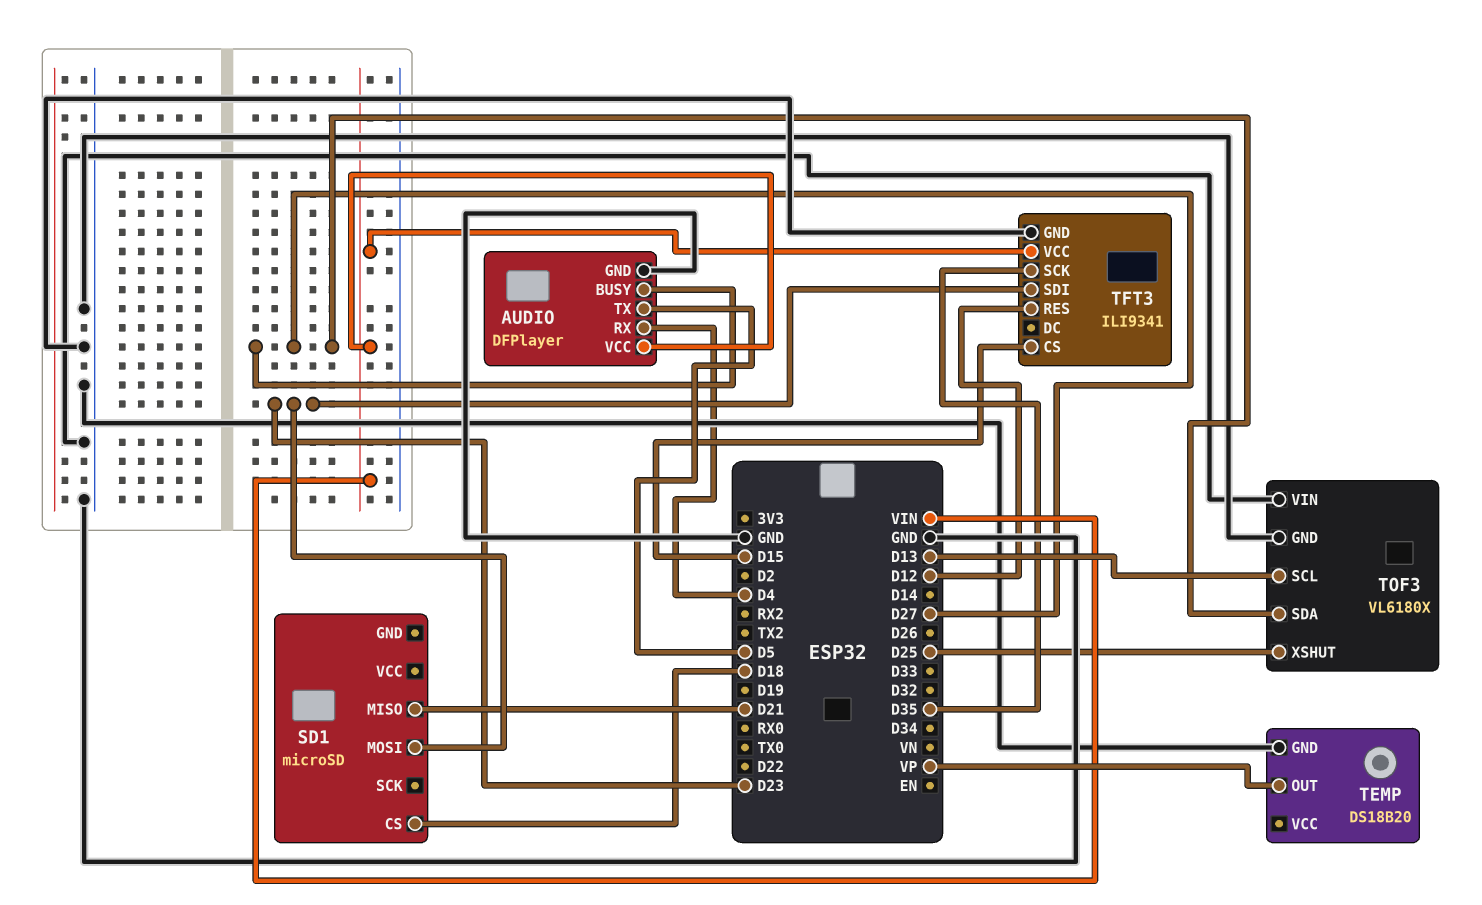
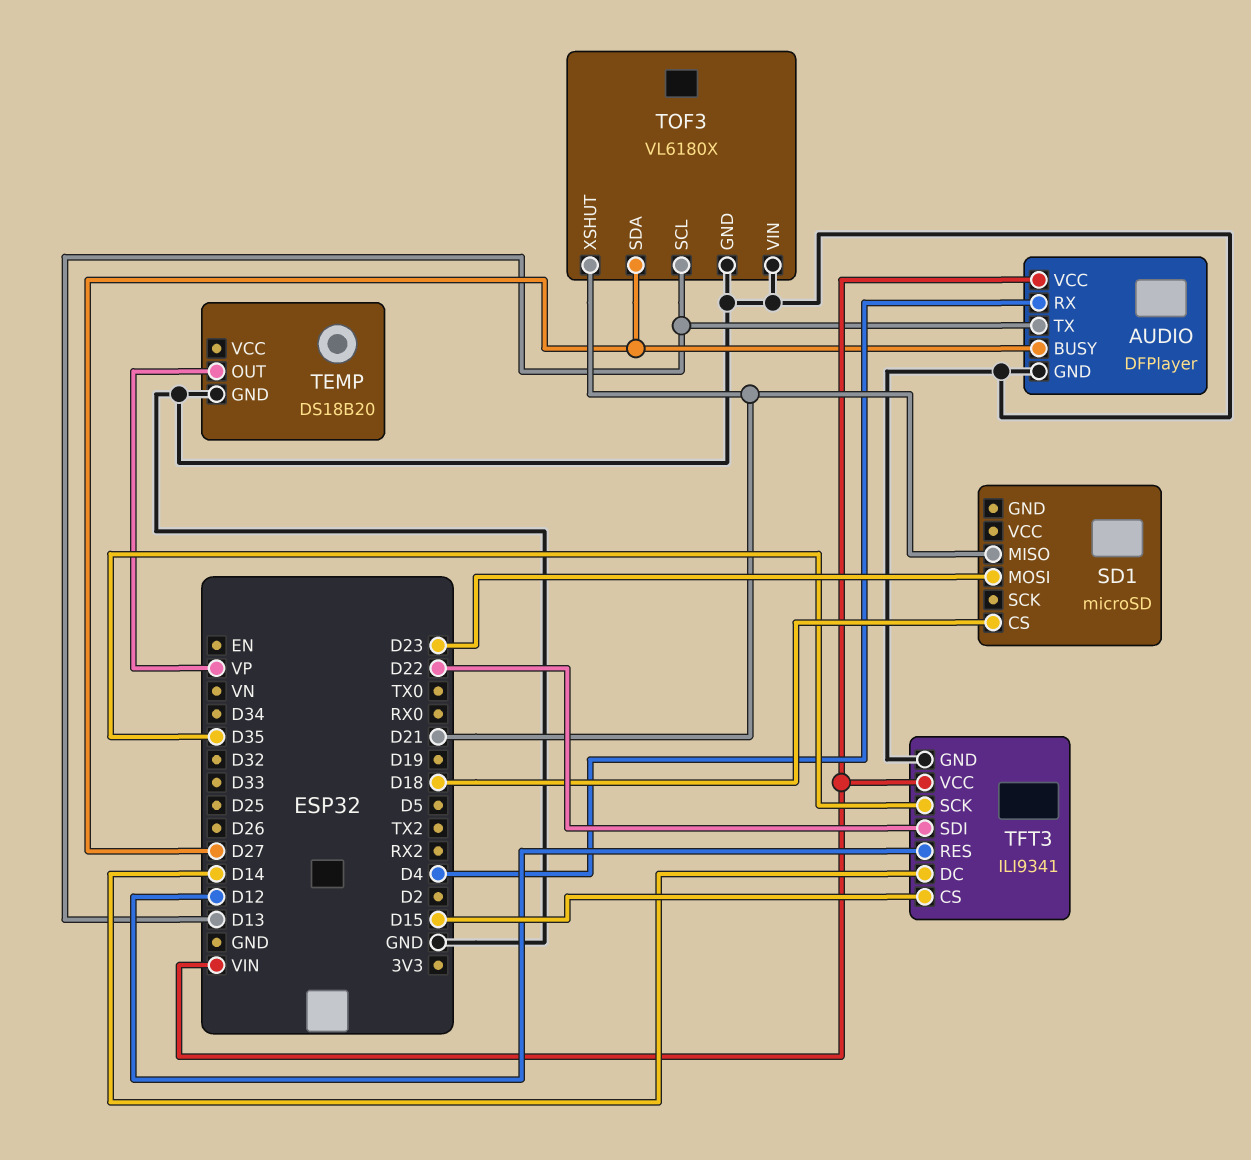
AUDIO pin TX: D5 -> D13
TFT3 pin DC: none -> D14
TFT3 pin SDI: D23 -> D22
TOF3 pin XSHUT: D25 -> D21

